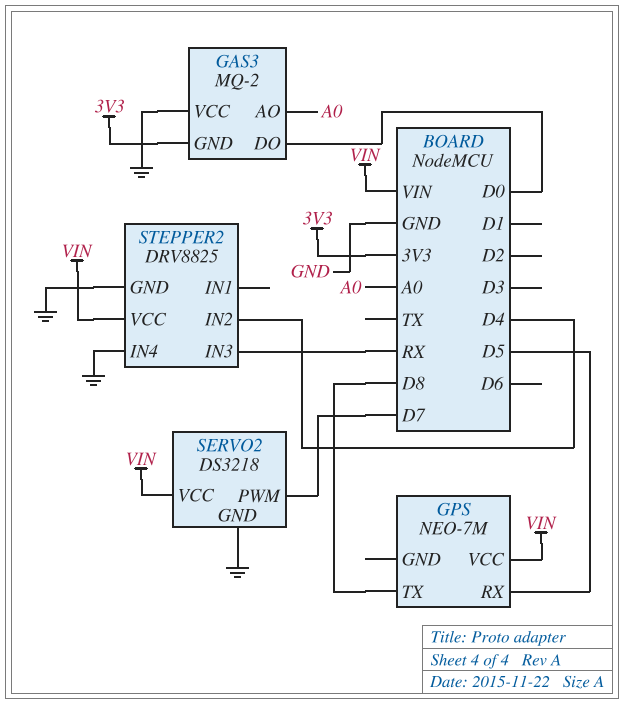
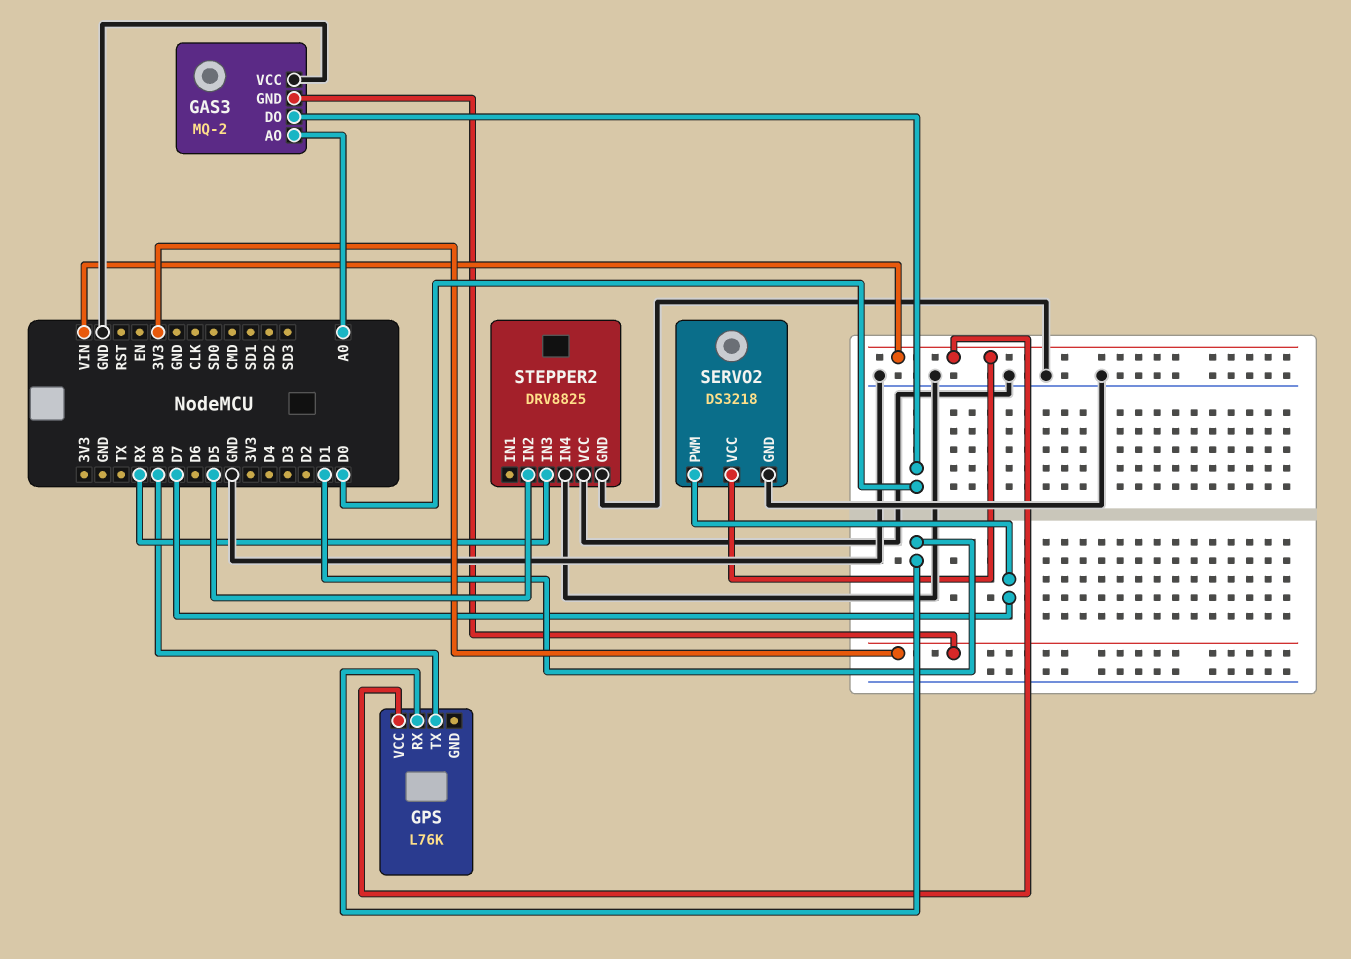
GPS: NEO-7M -> L76K
GPS pin RX: D5 -> D1
STEPPER2 pin IN2: D4 -> D5
STEPPER2 pin VCC: VIN -> GND

